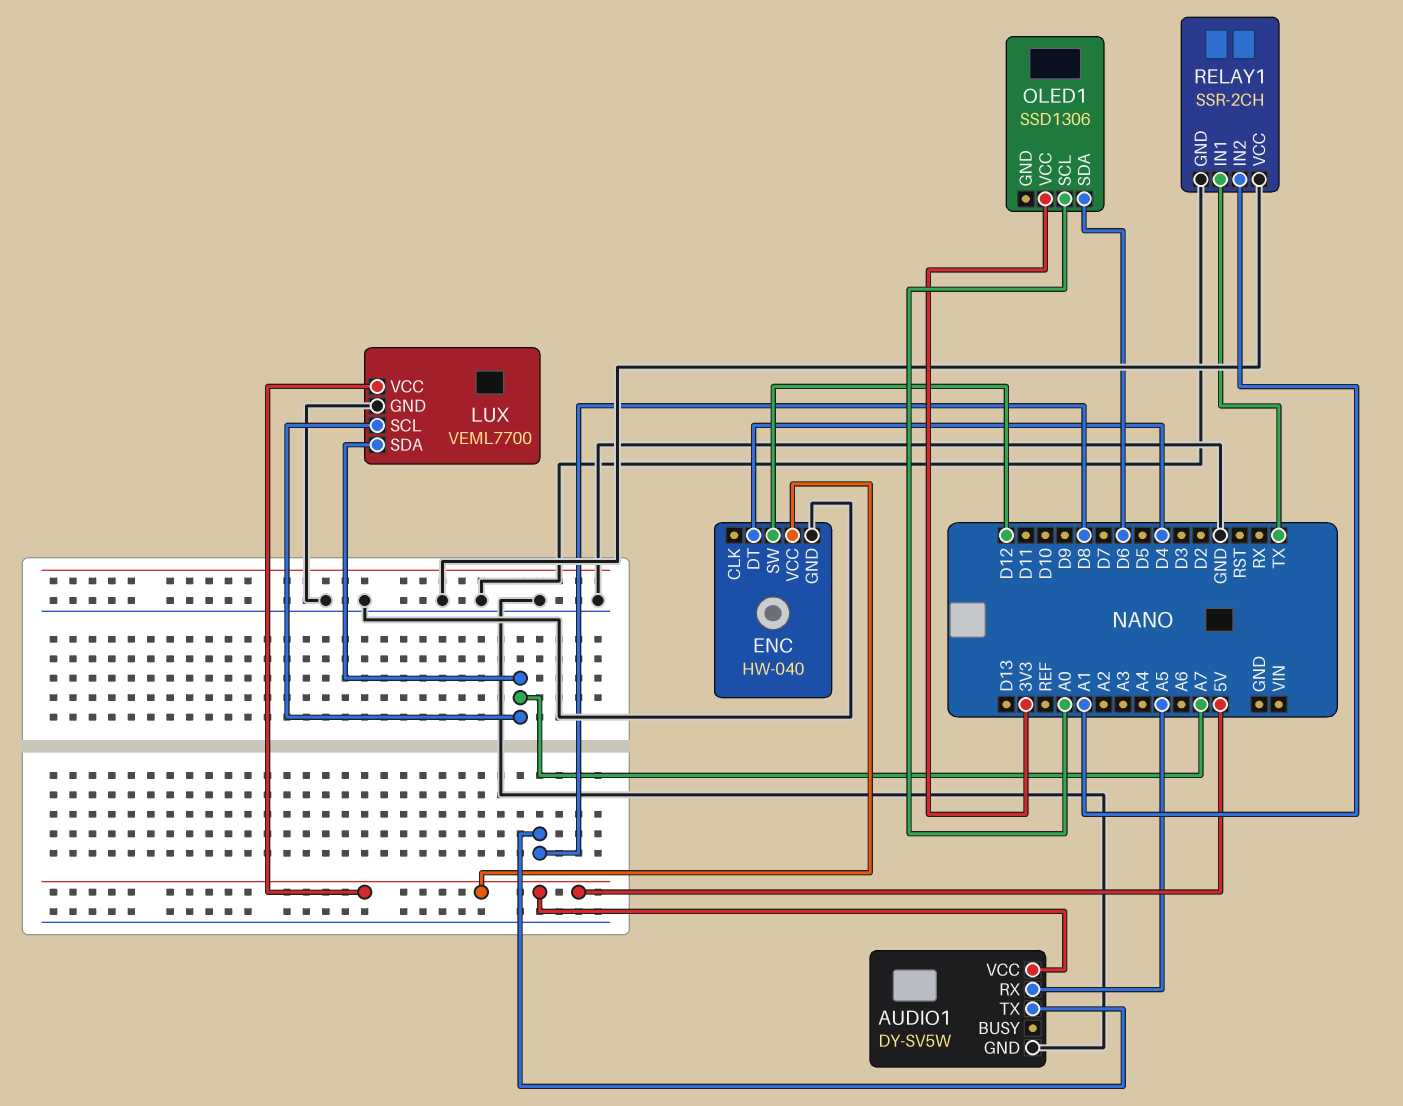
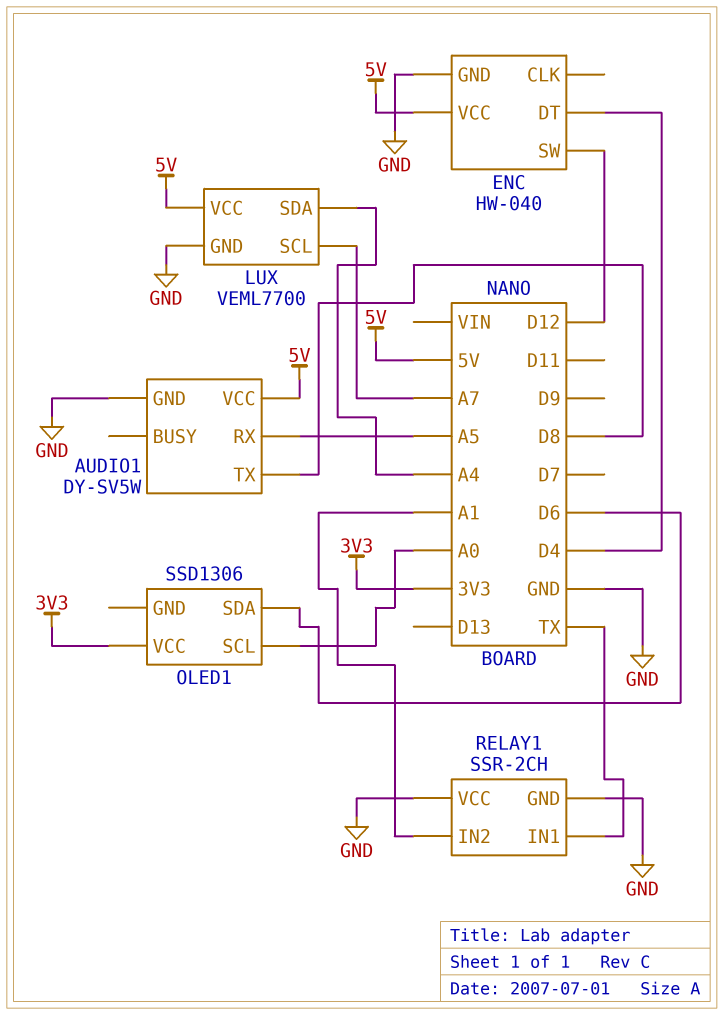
LUX pin SDA: A7 -> A4

